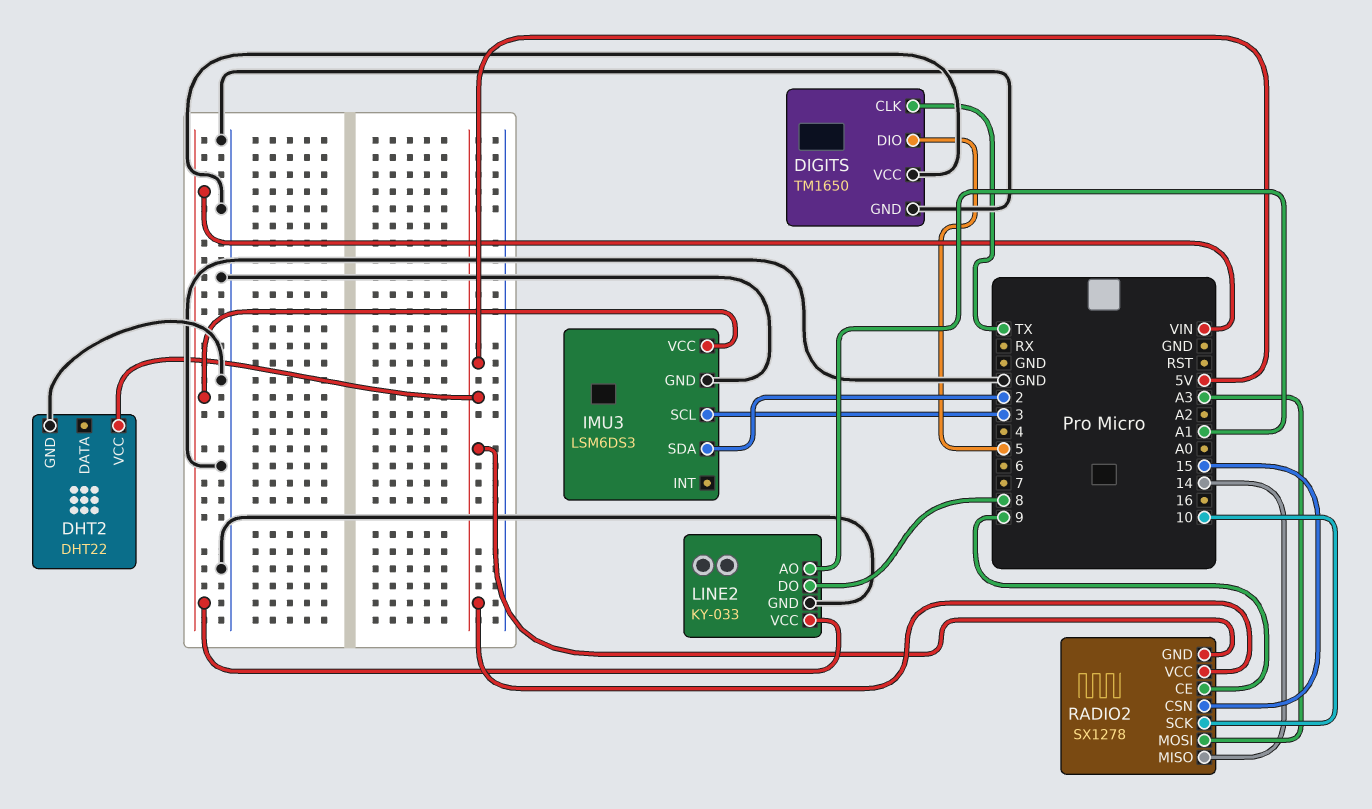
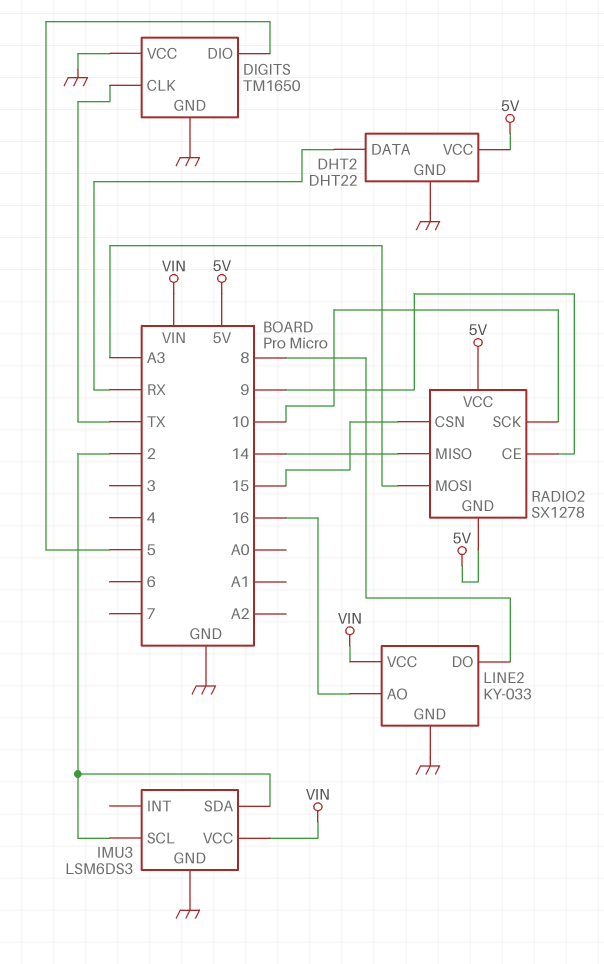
DHT2 pin DATA: none -> RX
IMU3 pin SCL: 3 -> 2
LINE2 pin AO: A1 -> 16

